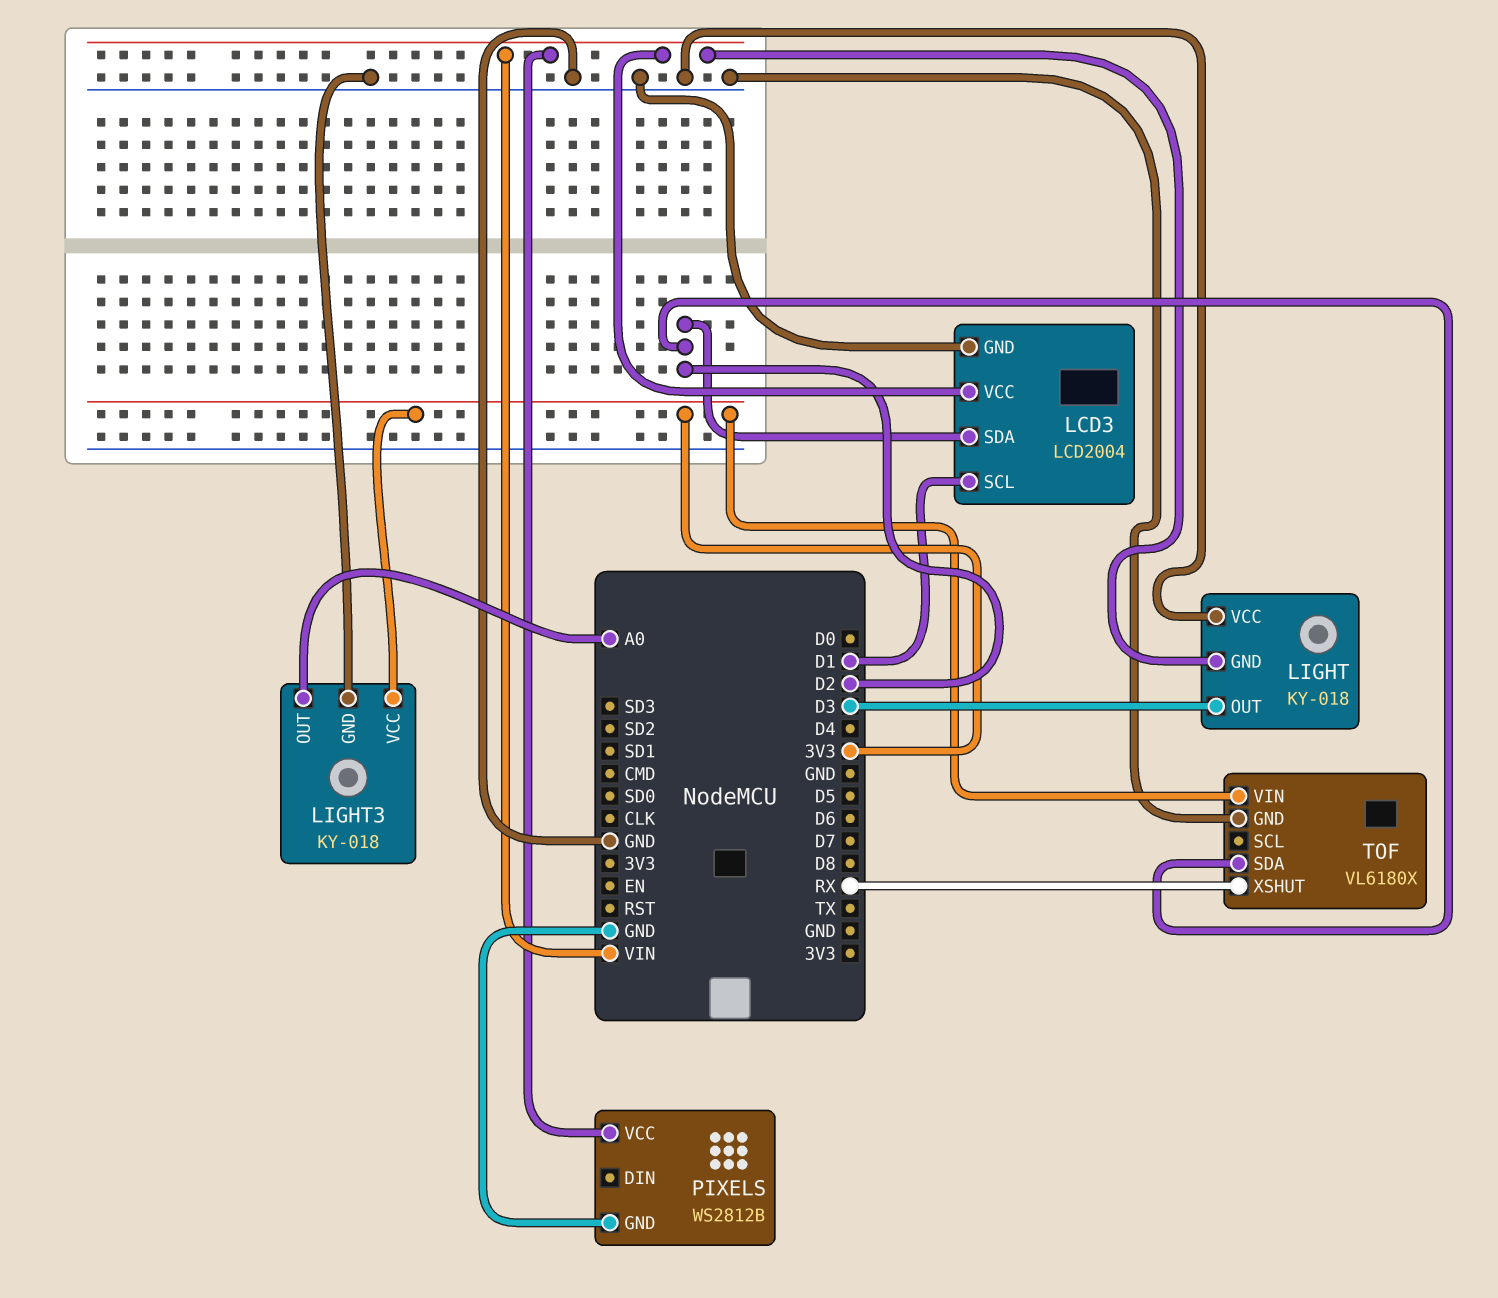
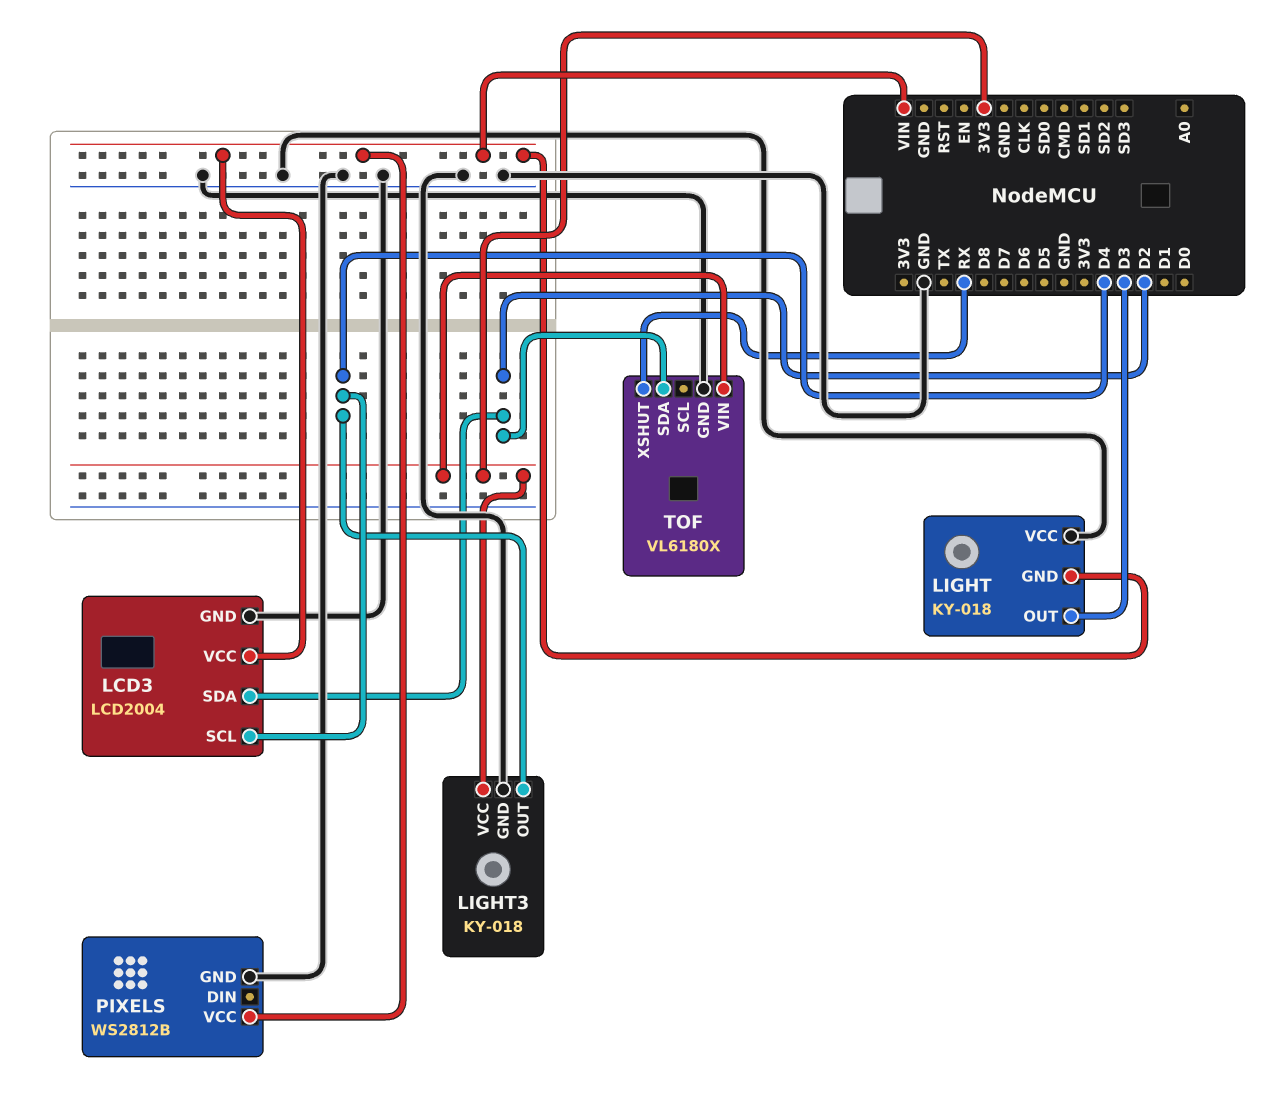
LCD3 pin SCL: D1 -> D4
LIGHT3 pin OUT: A0 -> D4

